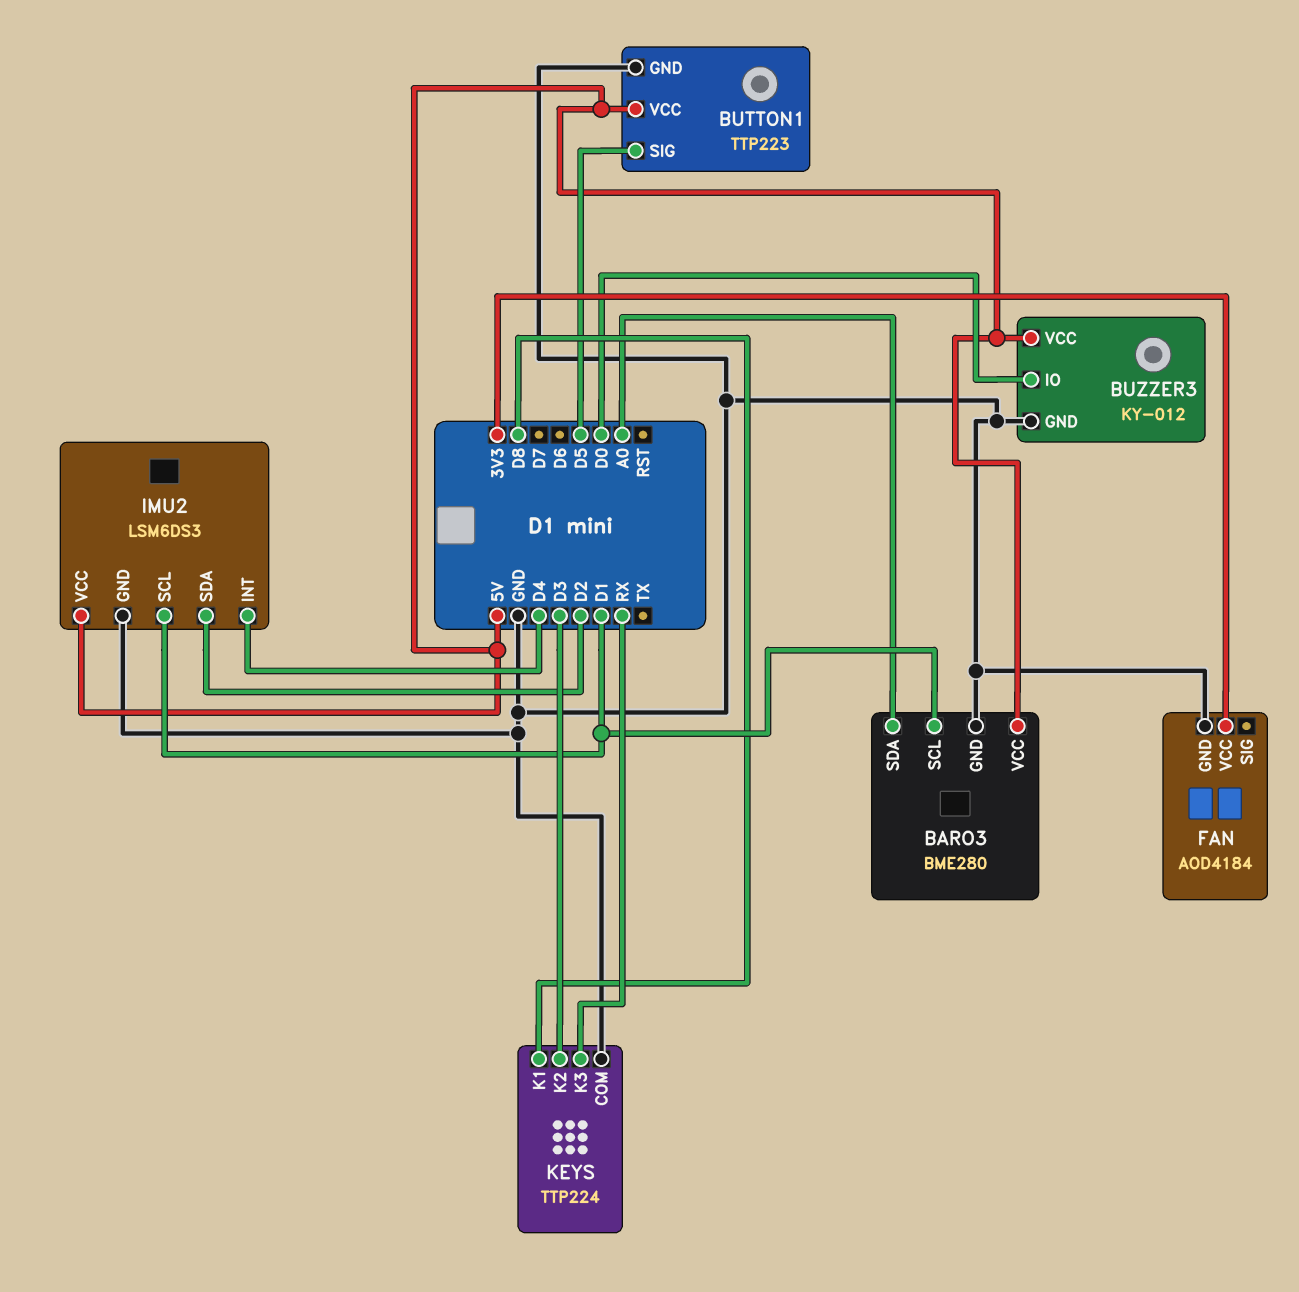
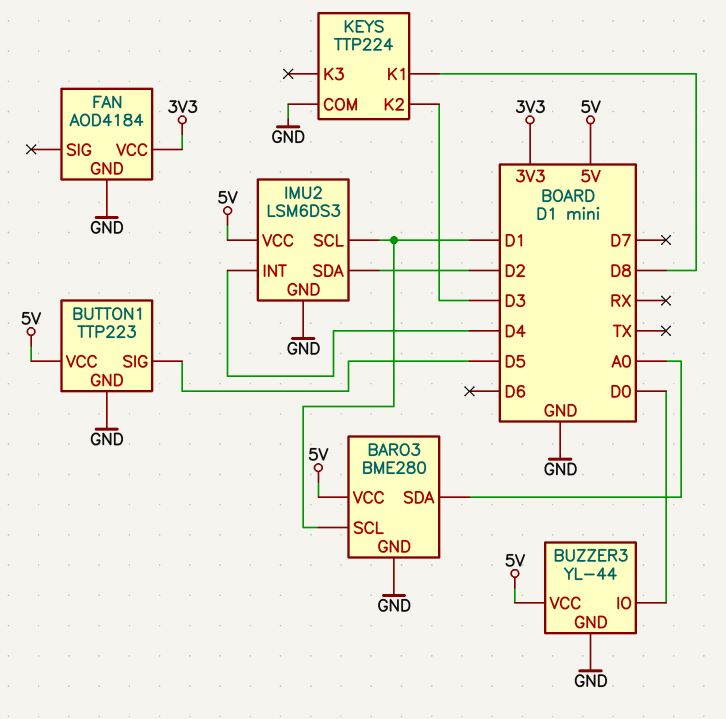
BUZZER3: KY-012 -> YL-44
KEYS pin K3: RX -> none

